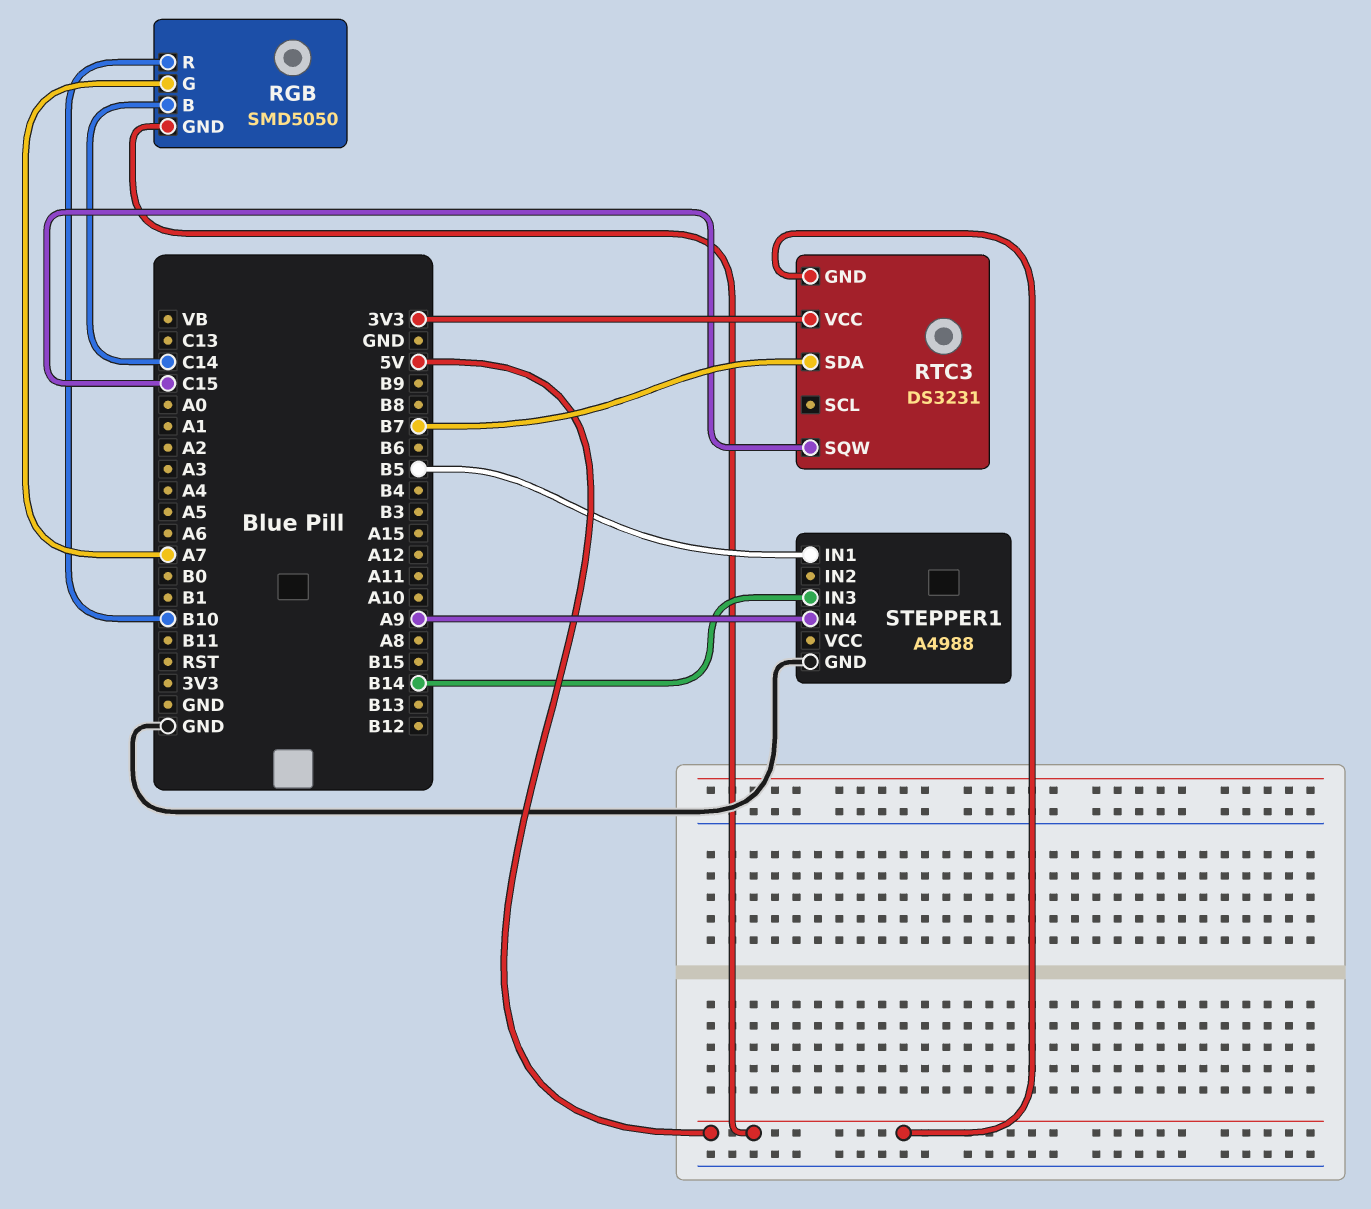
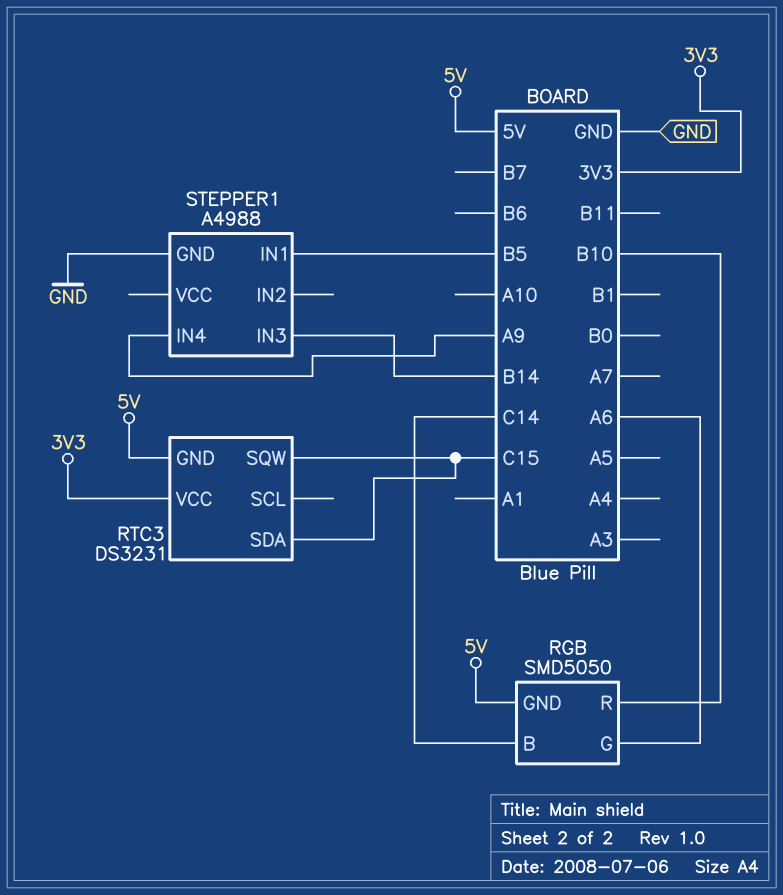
RGB pin G: A7 -> A6
RTC3 pin SDA: B7 -> C15

